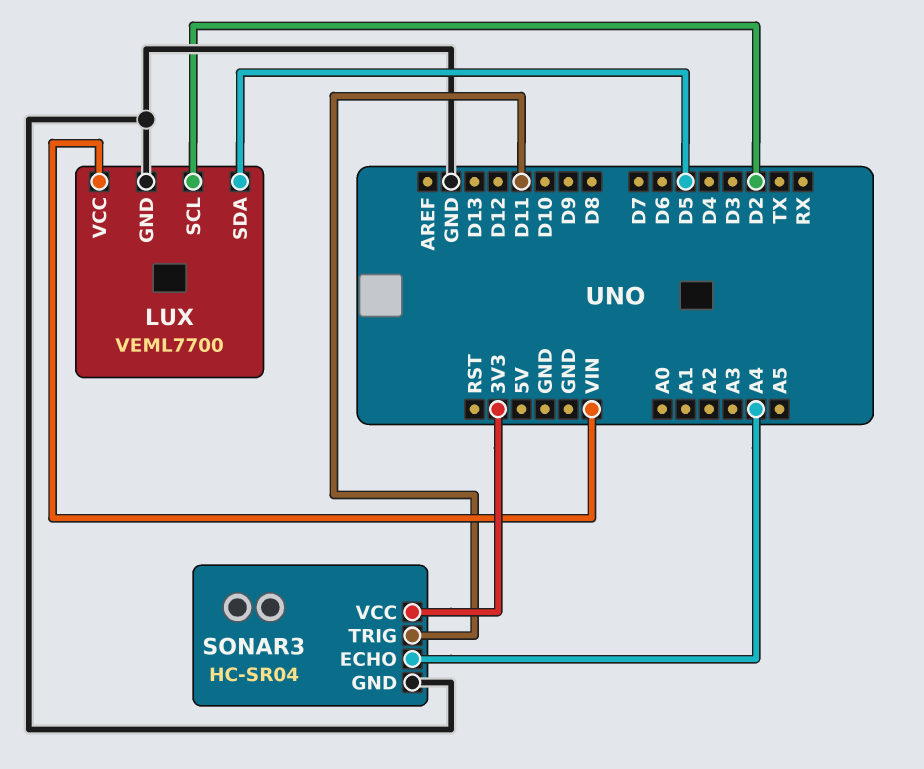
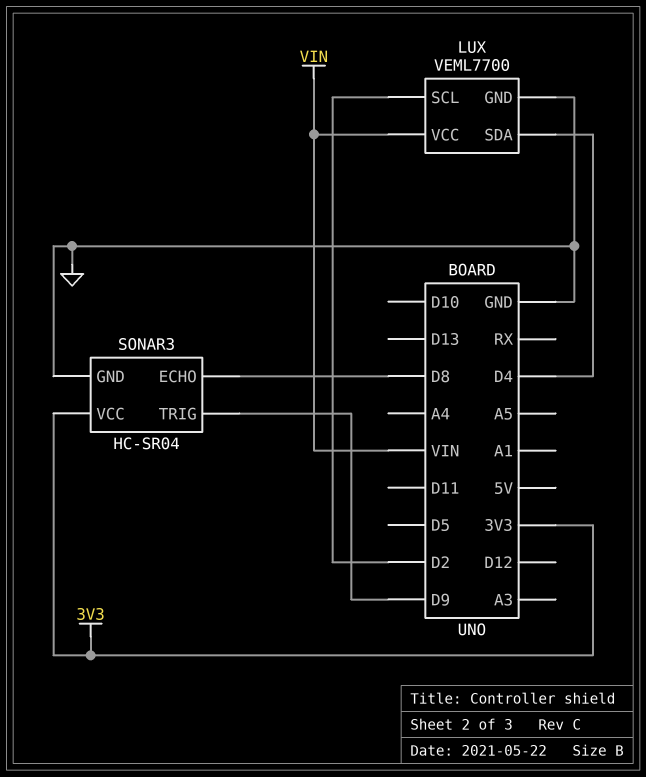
LUX pin SDA: D5 -> D4
SONAR3 pin ECHO: A4 -> D8
SONAR3 pin TRIG: D11 -> D9

